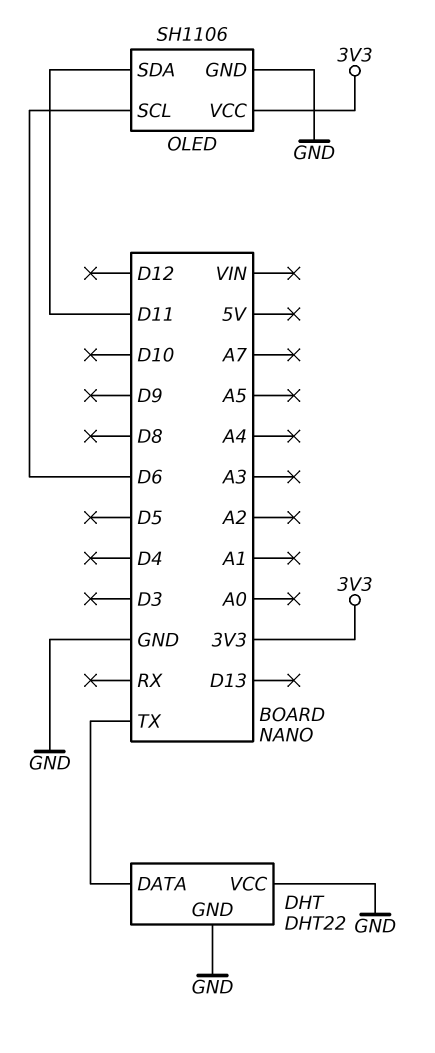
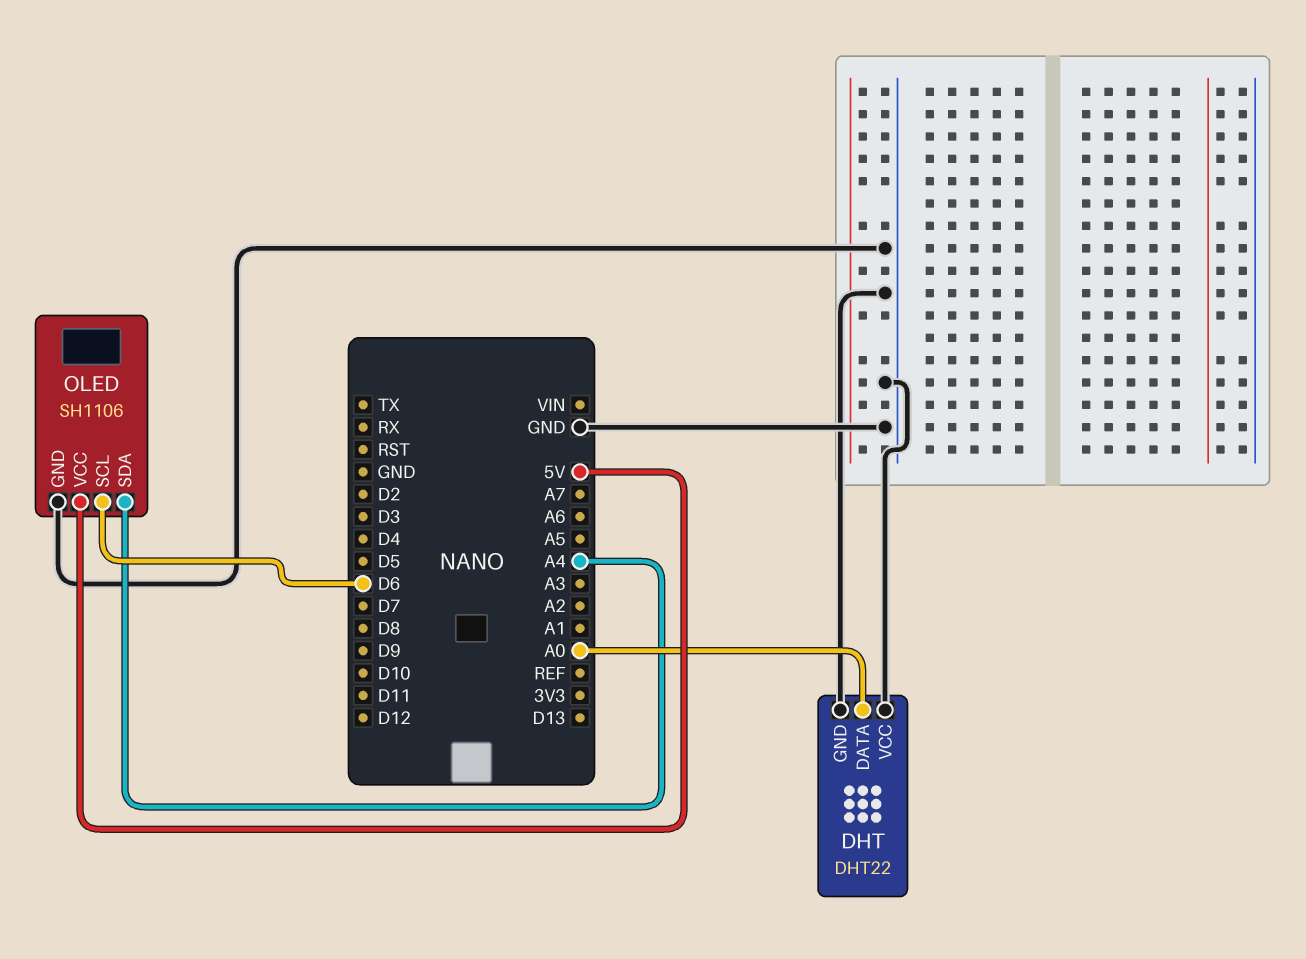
DHT pin DATA: TX -> A0
OLED pin SDA: D11 -> A4
OLED pin VCC: 3V3 -> 5V

